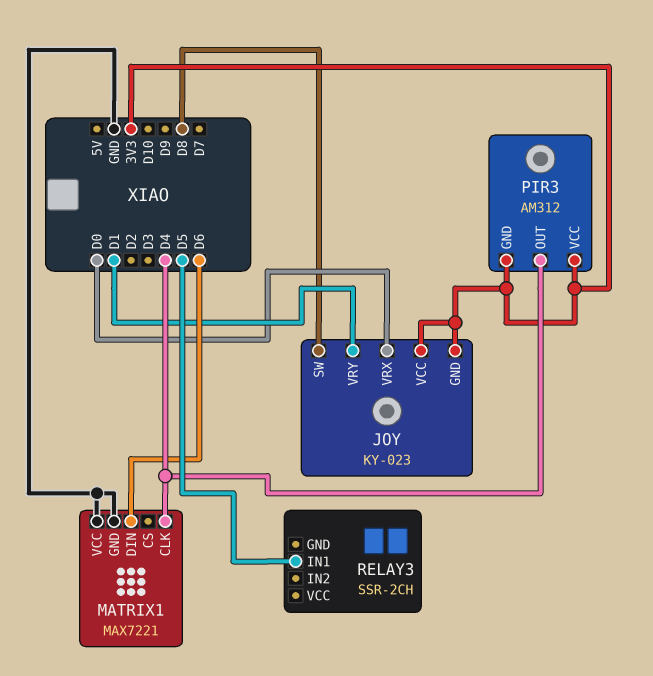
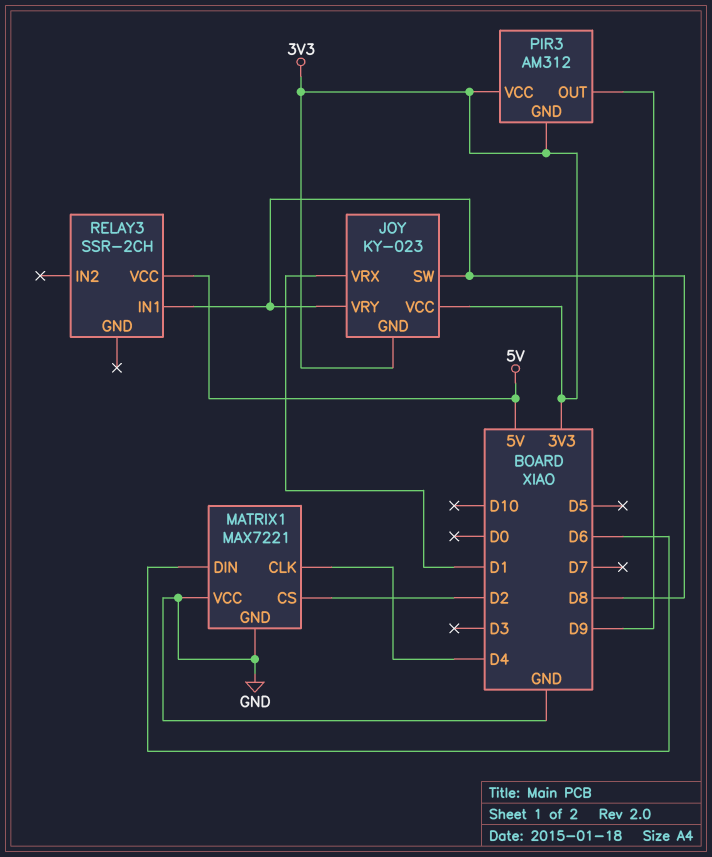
JOY pin VRX: D0 -> D1
JOY pin VRY: D1 -> D8
MATRIX1 pin CS: none -> D2
PIR3 pin OUT: D4 -> D9
RELAY3 pin IN1: D5 -> D8
RELAY3 pin VCC: none -> 5V

